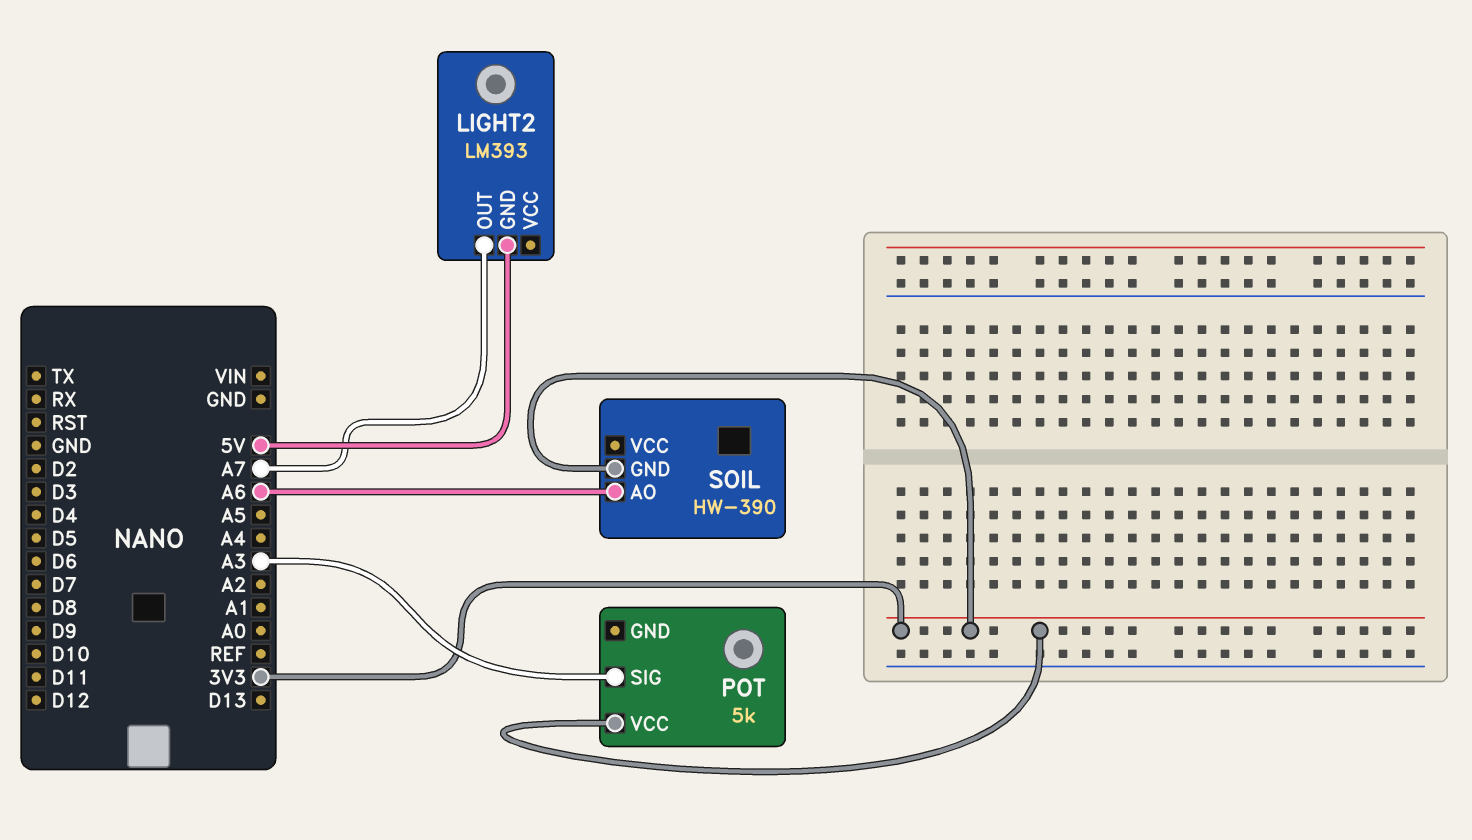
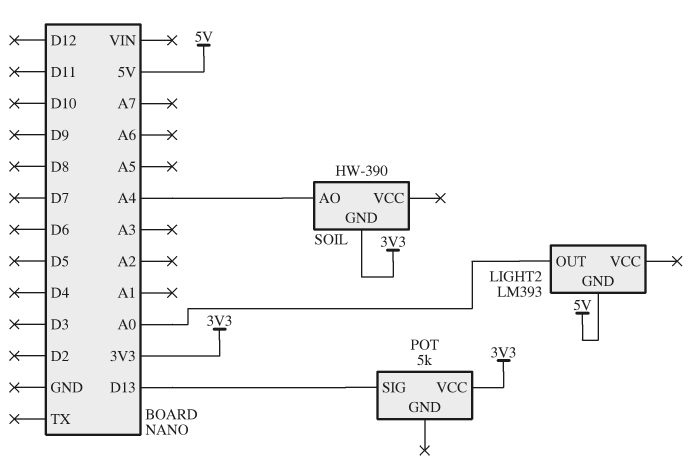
LIGHT2 pin OUT: A7 -> A0
POT pin SIG: A3 -> D13
SOIL pin AO: A6 -> A4

